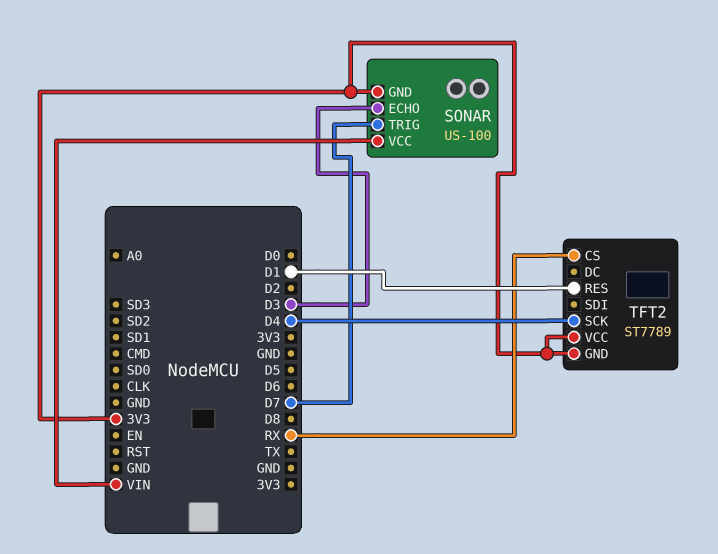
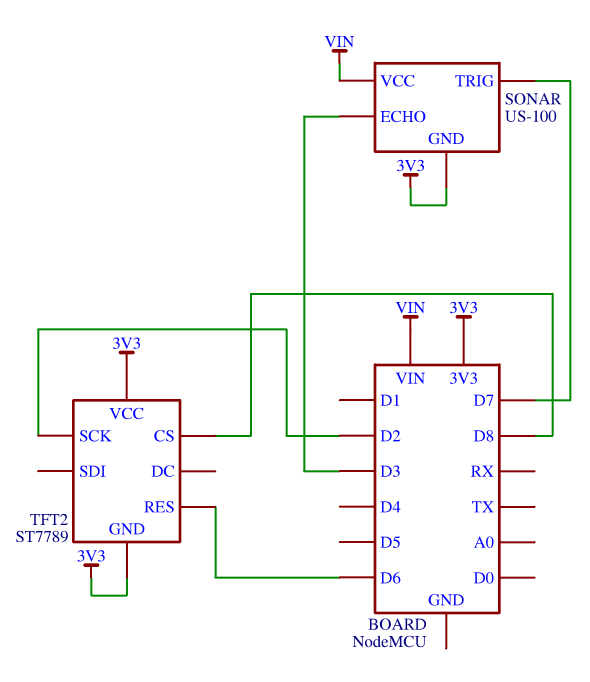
TFT2 pin CS: RX -> D8
TFT2 pin RES: D1 -> D6
TFT2 pin SCK: D4 -> D2

